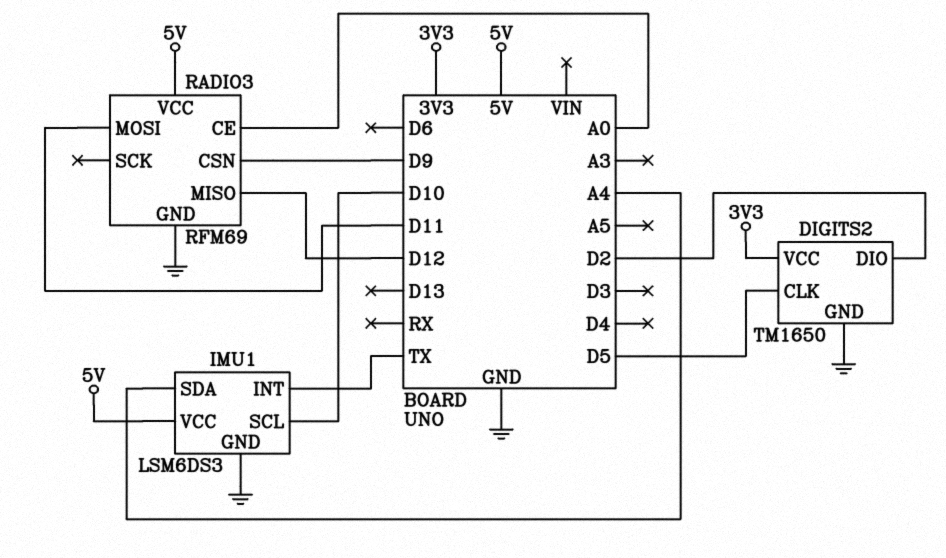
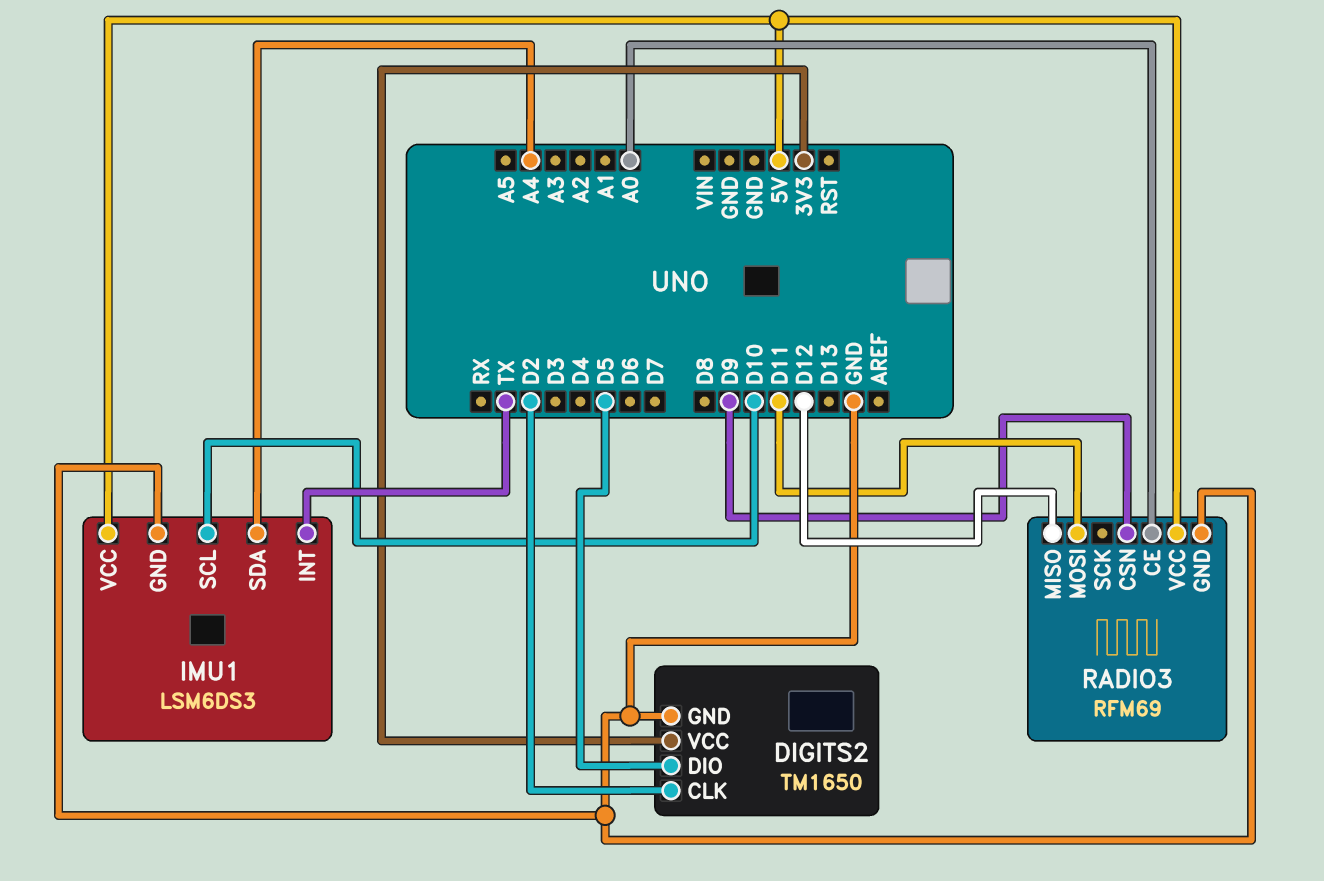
DIGITS2 pin CLK: D5 -> D2
DIGITS2 pin DIO: D2 -> D5

